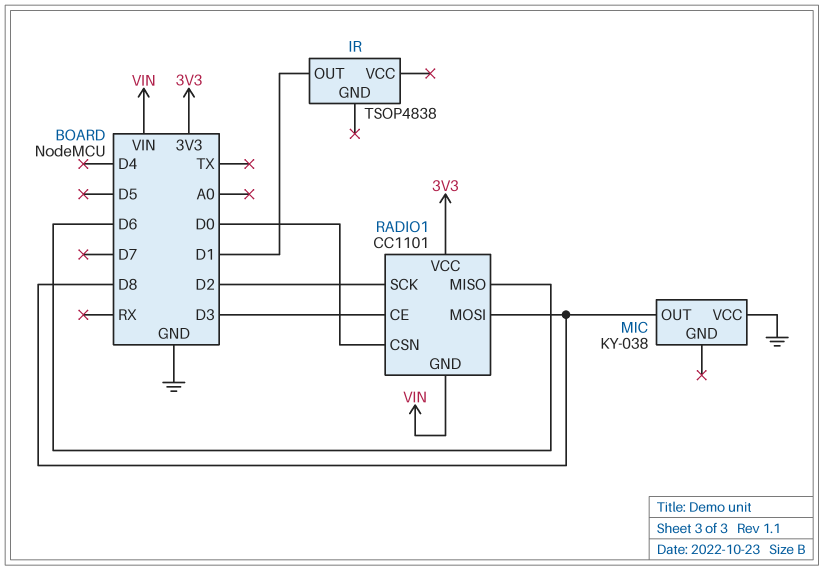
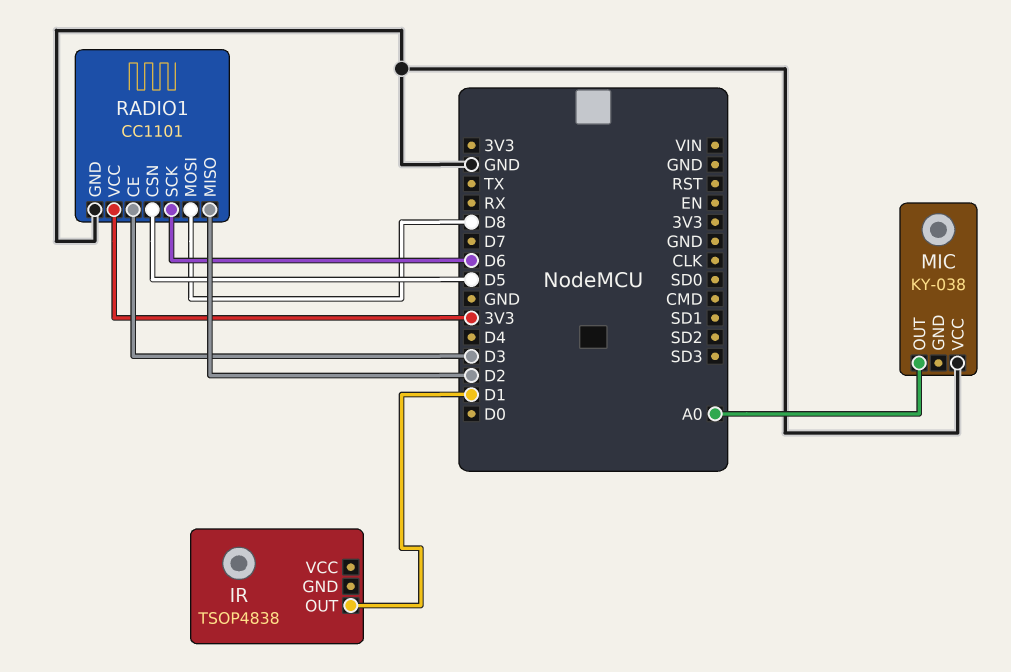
MIC pin OUT: D8 -> A0
RADIO1 pin CSN: D0 -> D5
RADIO1 pin GND: VIN -> GND
RADIO1 pin MISO: D6 -> D2
RADIO1 pin SCK: D2 -> D6

